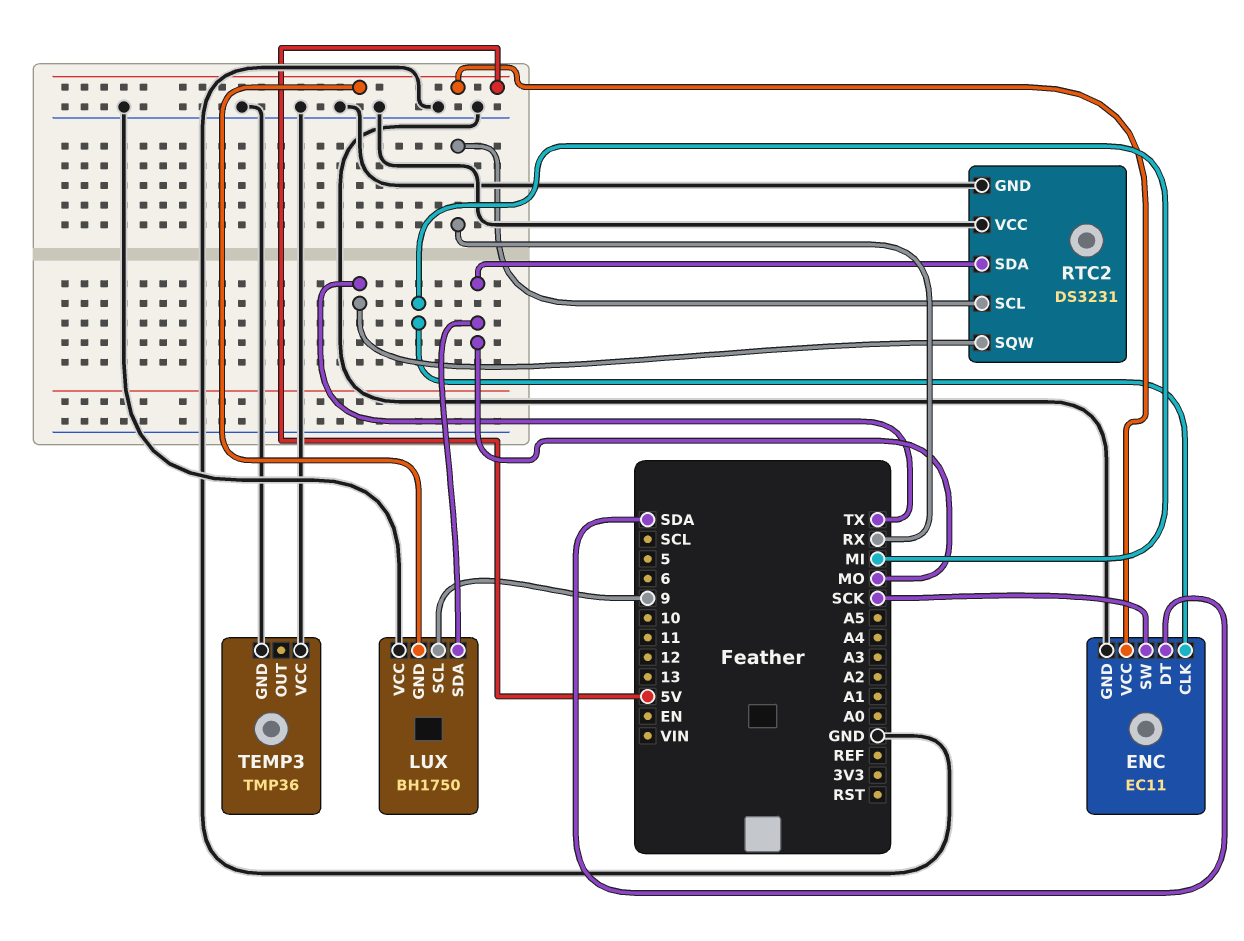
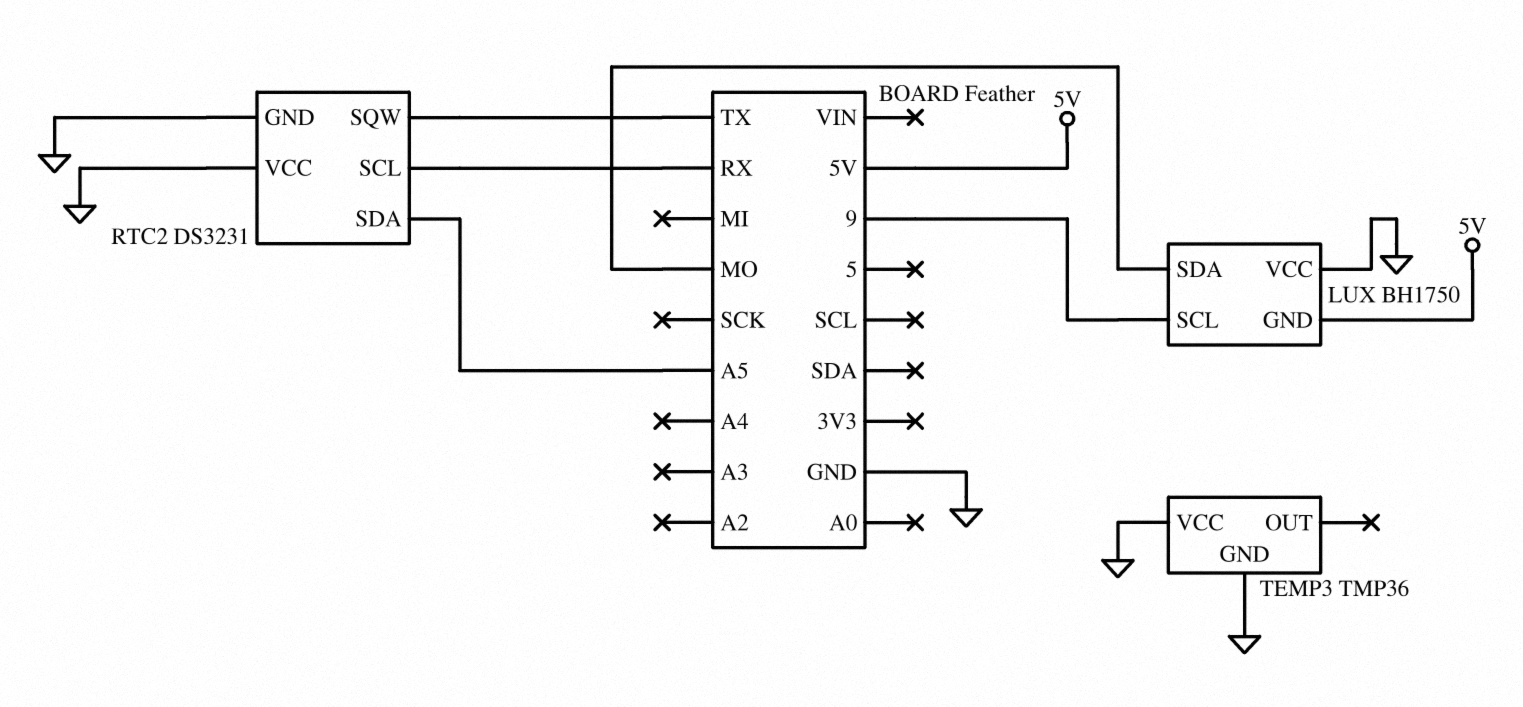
ENC: EC11 -> none
ENC pin CLK: MI -> none
ENC pin DT: SDA -> none
ENC pin GND: GND -> none
ENC pin SW: SCK -> none
ENC pin VCC: 5V -> none
RTC2 pin SDA: MO -> A5

